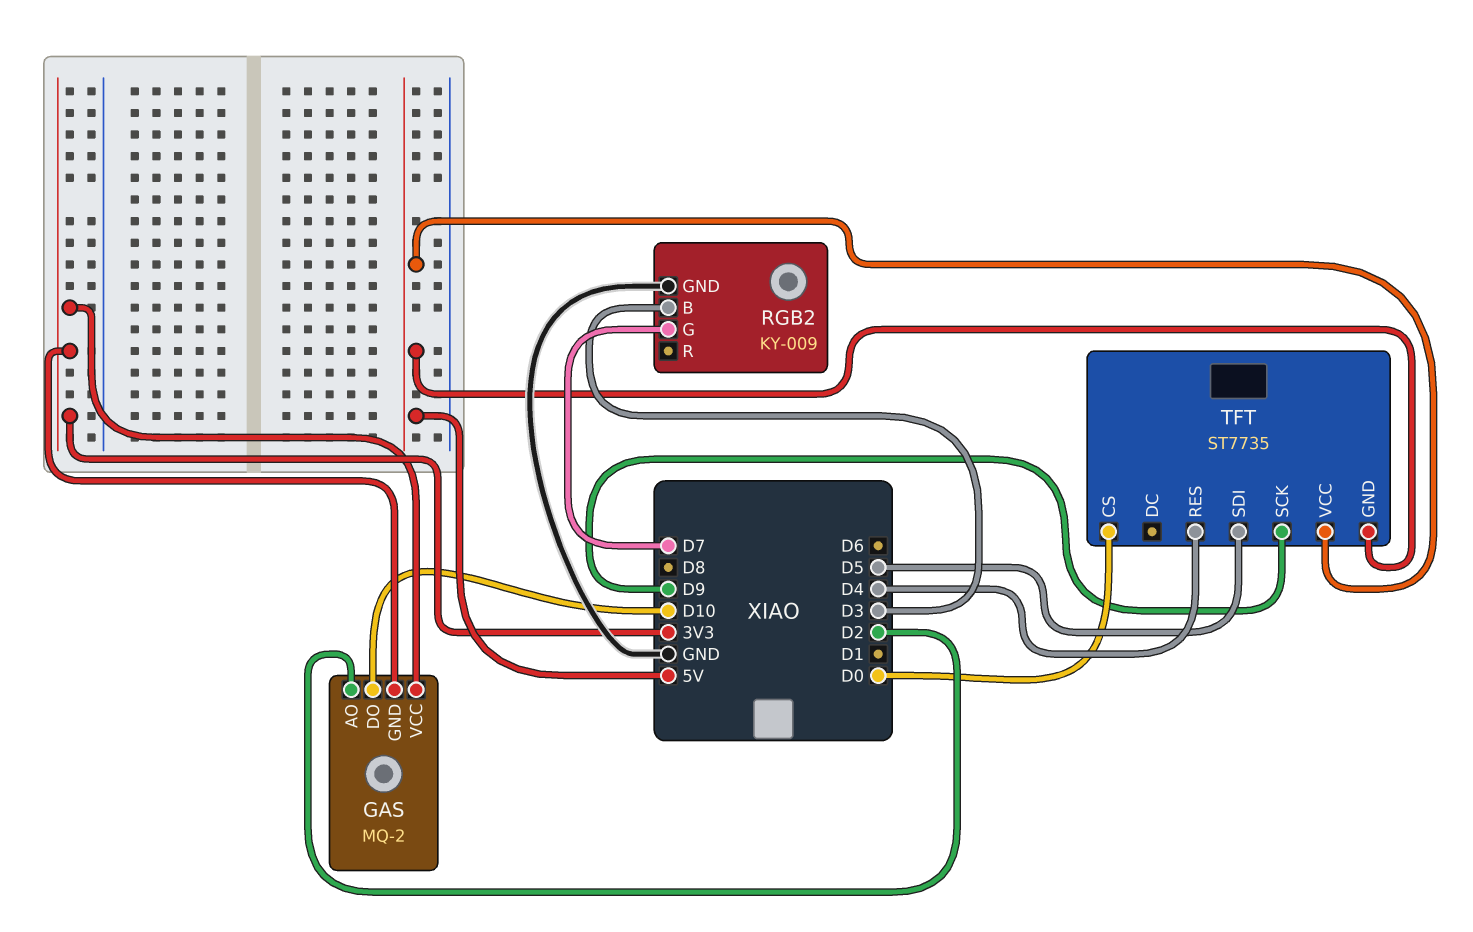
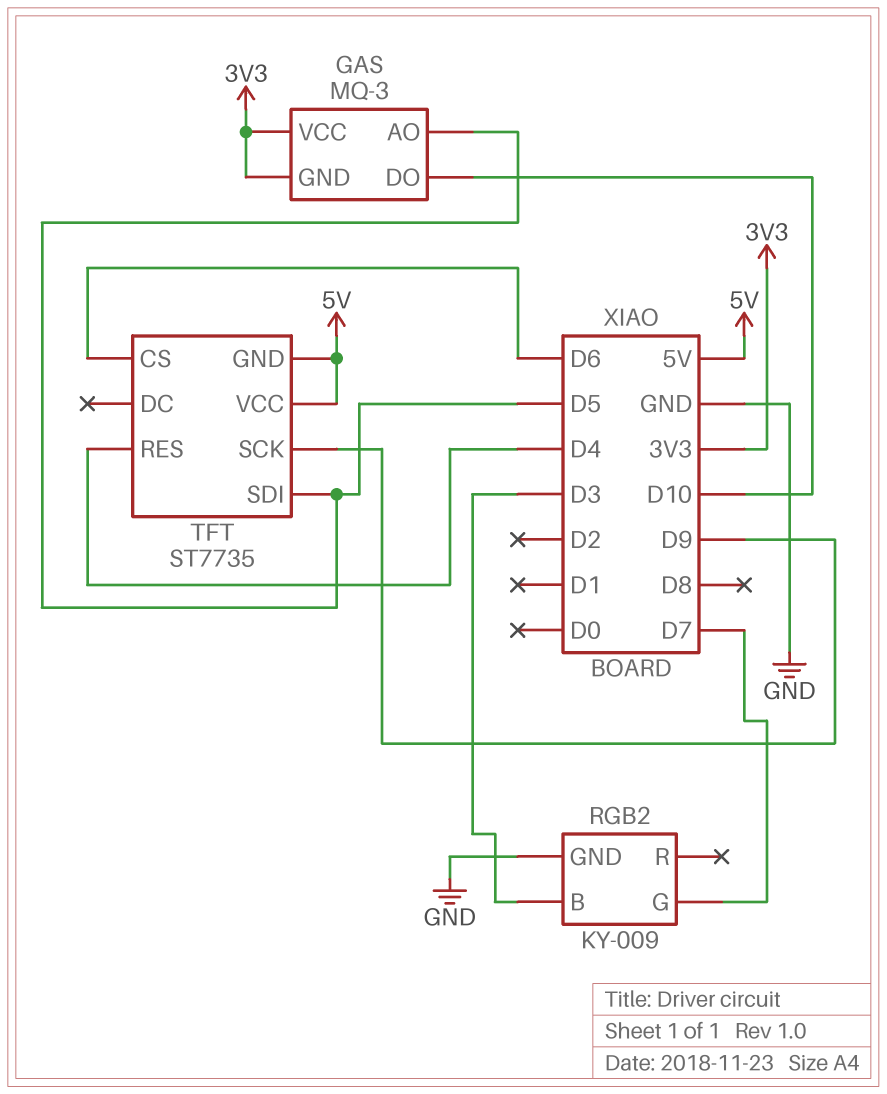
GAS: MQ-2 -> MQ-3
GAS pin AO: D2 -> D5
TFT pin CS: D0 -> D6

